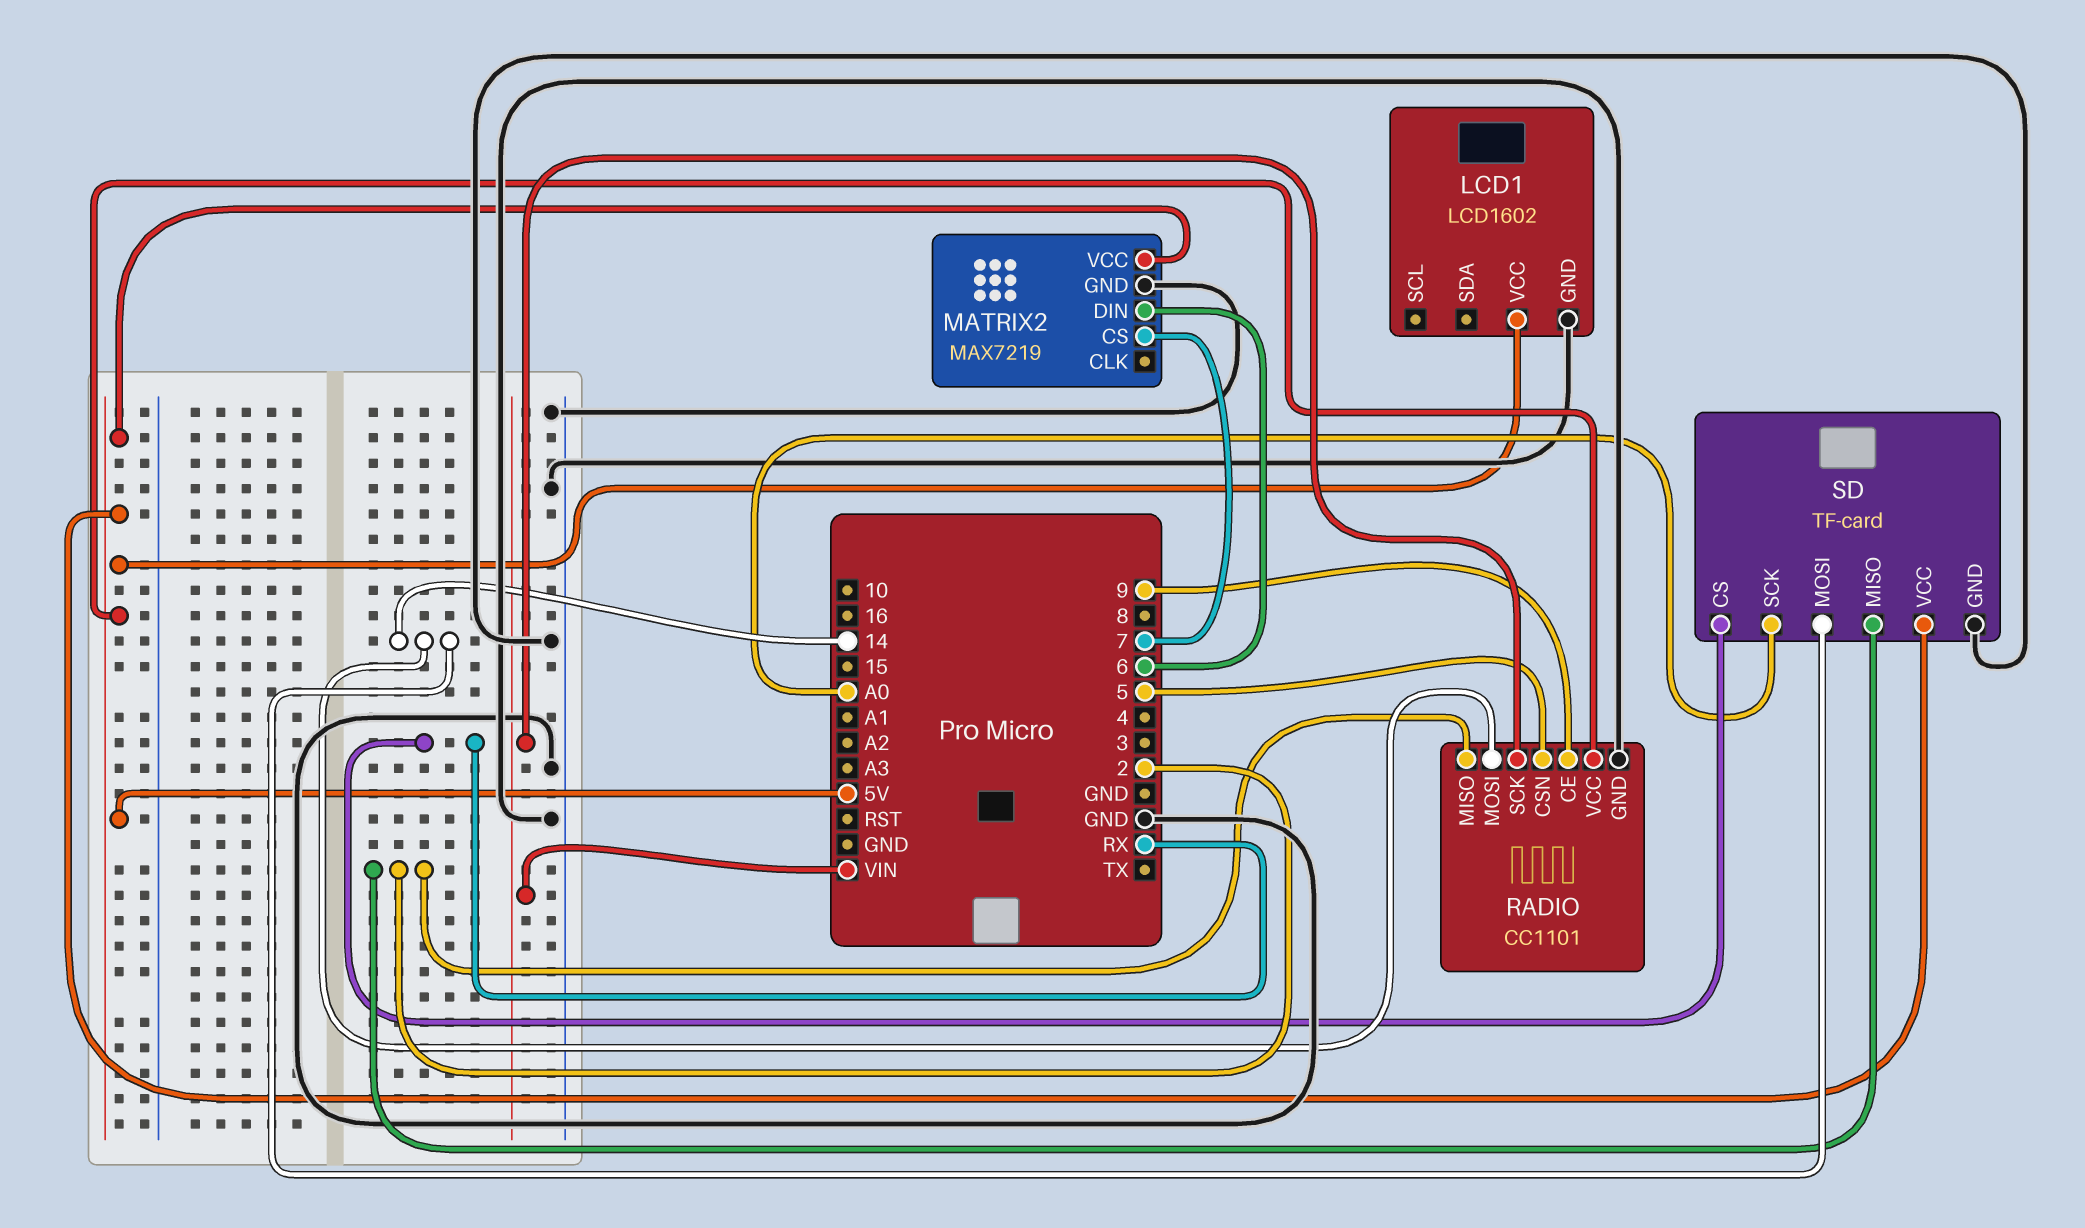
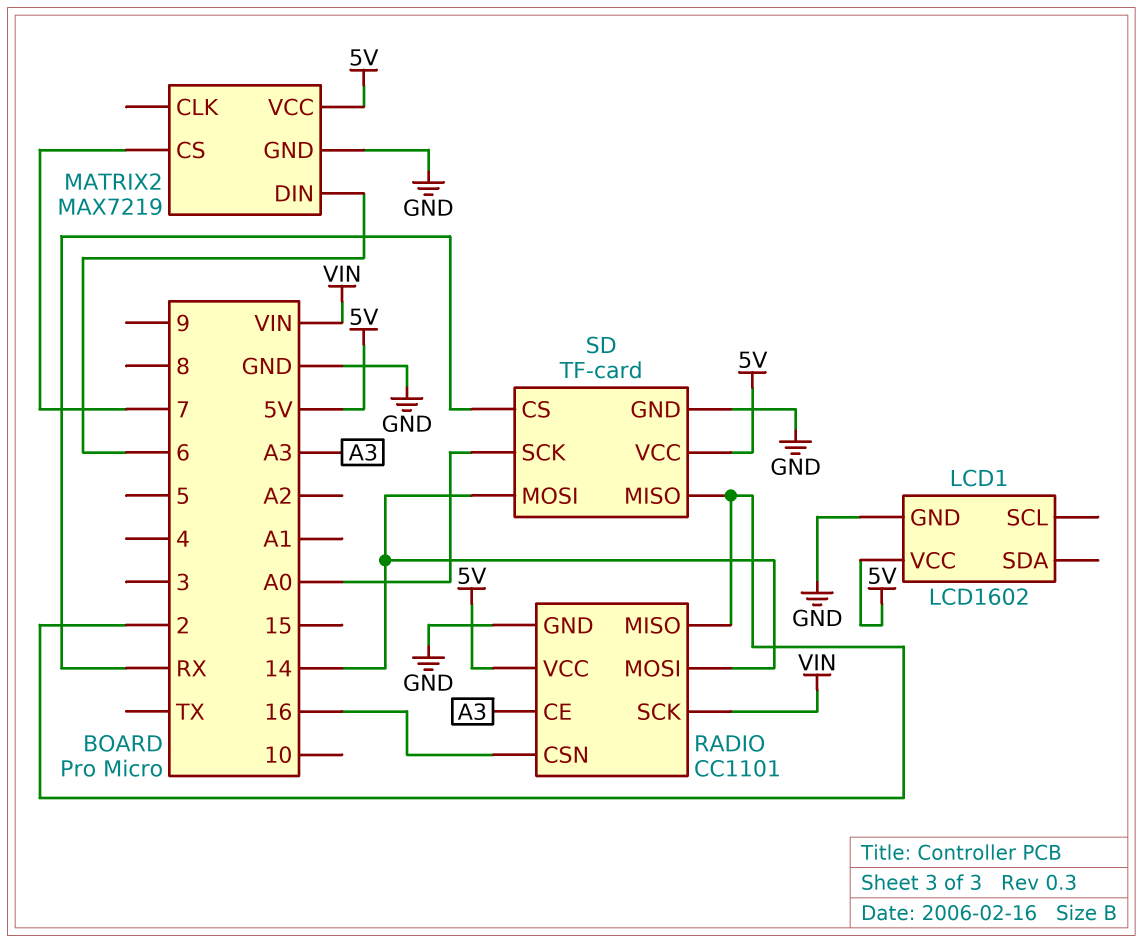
RADIO pin CE: 9 -> A3
RADIO pin CSN: 5 -> 16

